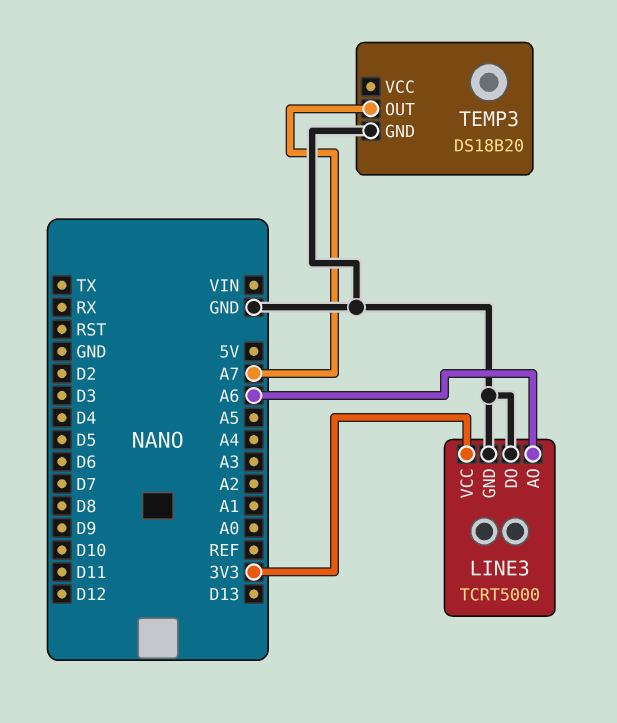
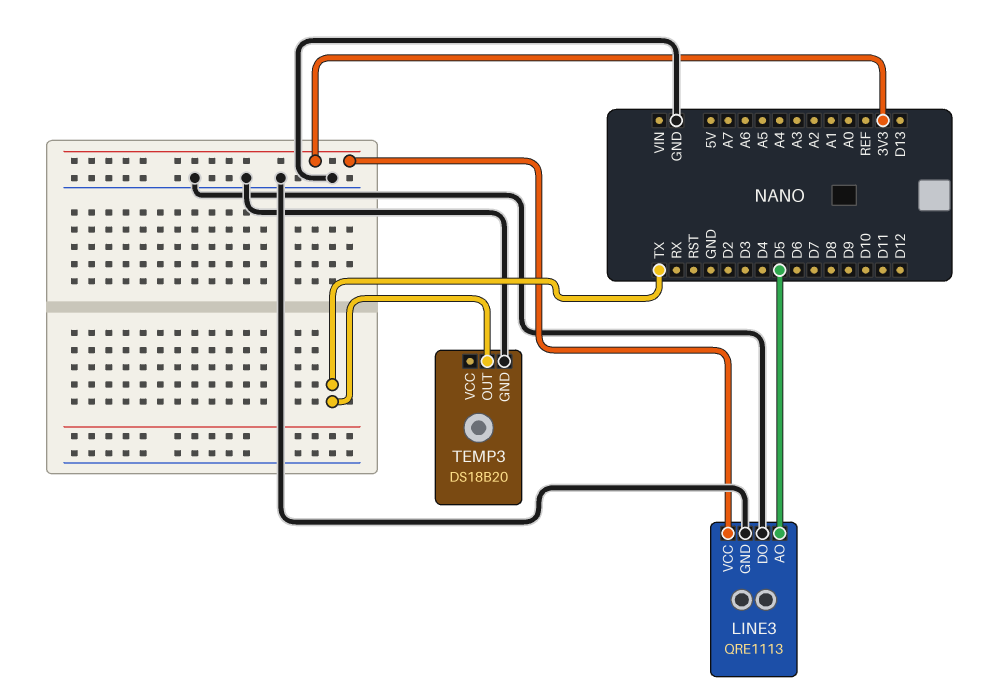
LINE3: TCRT5000 -> QRE1113
LINE3 pin AO: A6 -> D5
TEMP3 pin OUT: A7 -> TX

